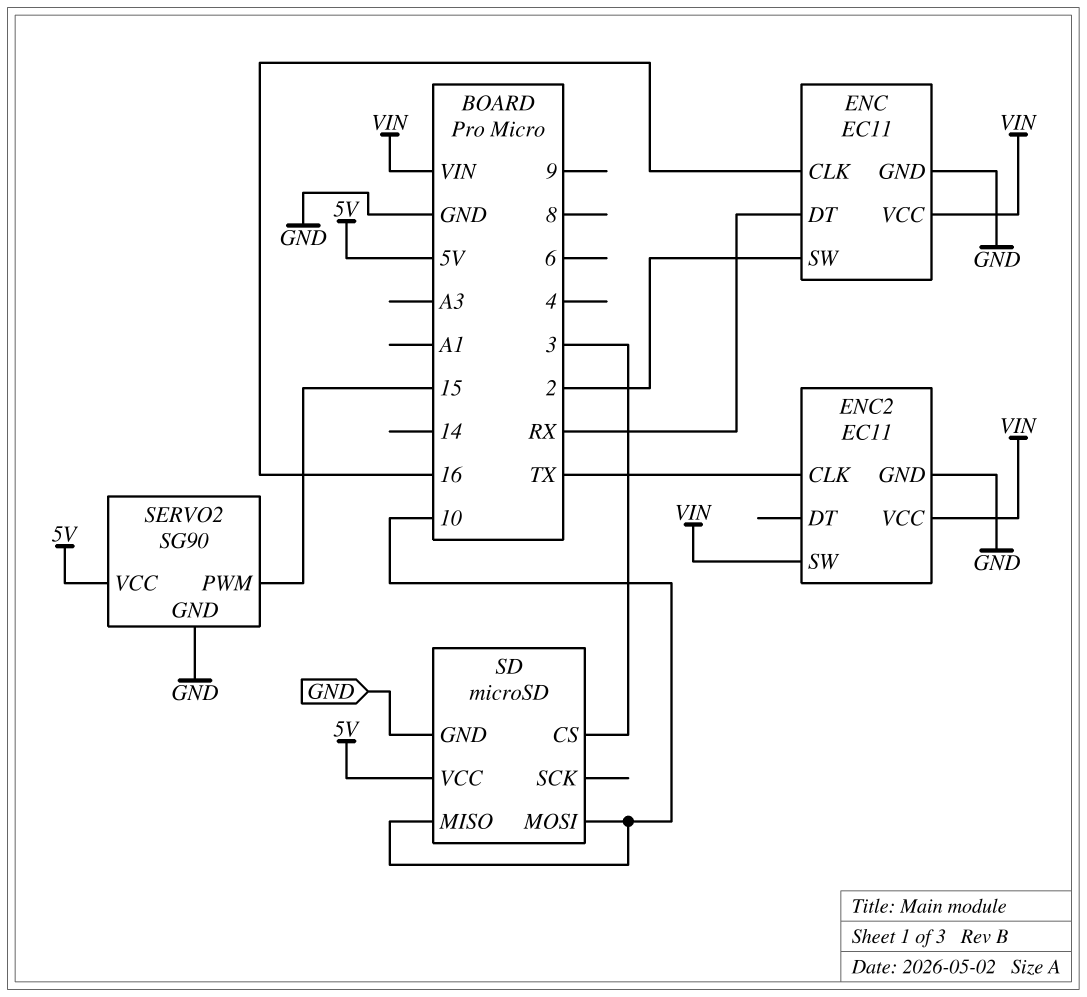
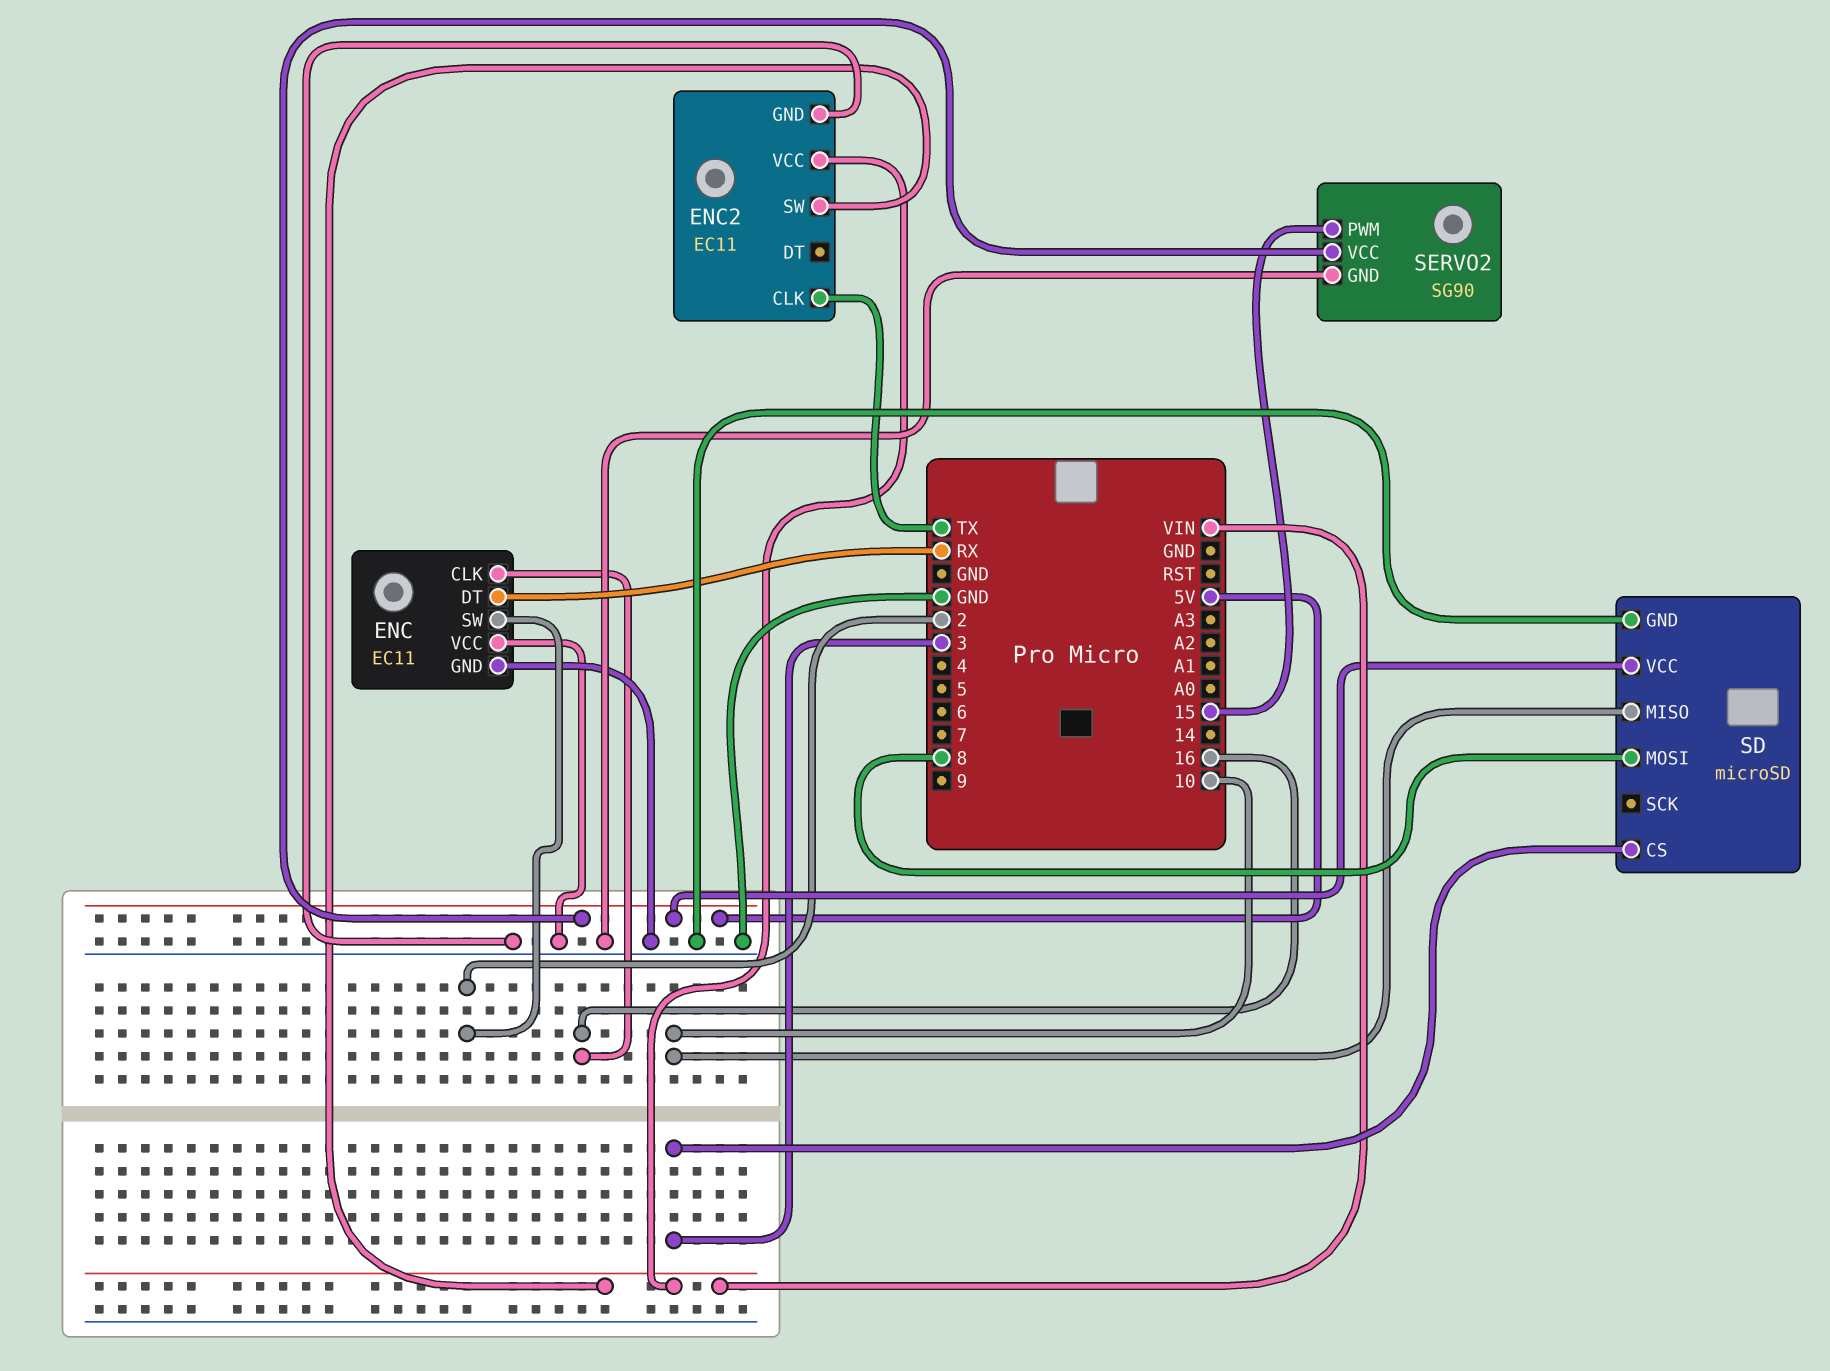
ENC pin VCC: VIN -> GND
SD pin MOSI: 10 -> 8

